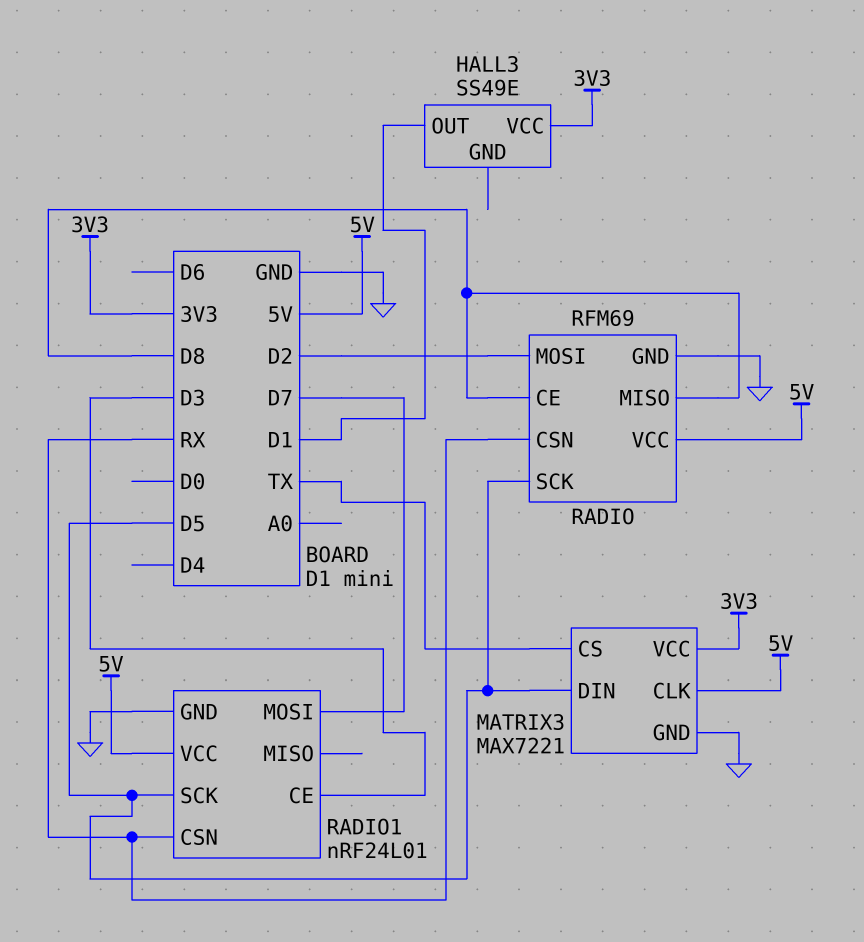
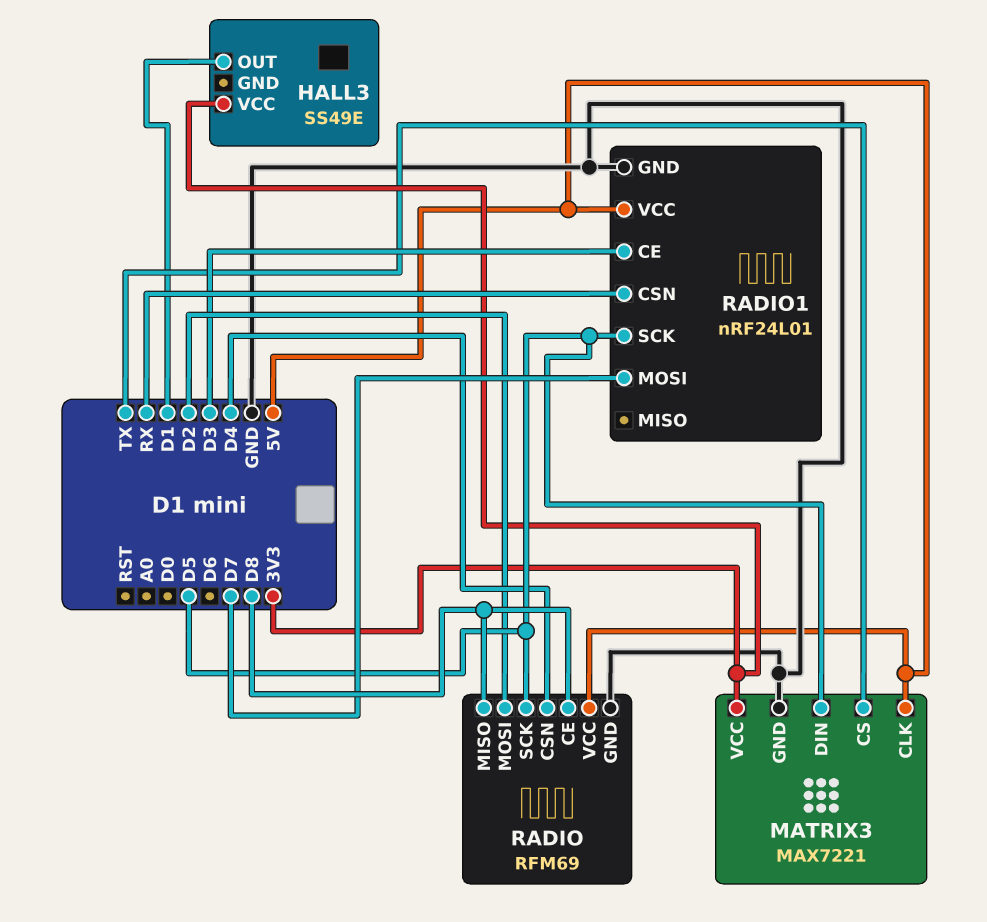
RADIO pin CSN: RX -> D4

